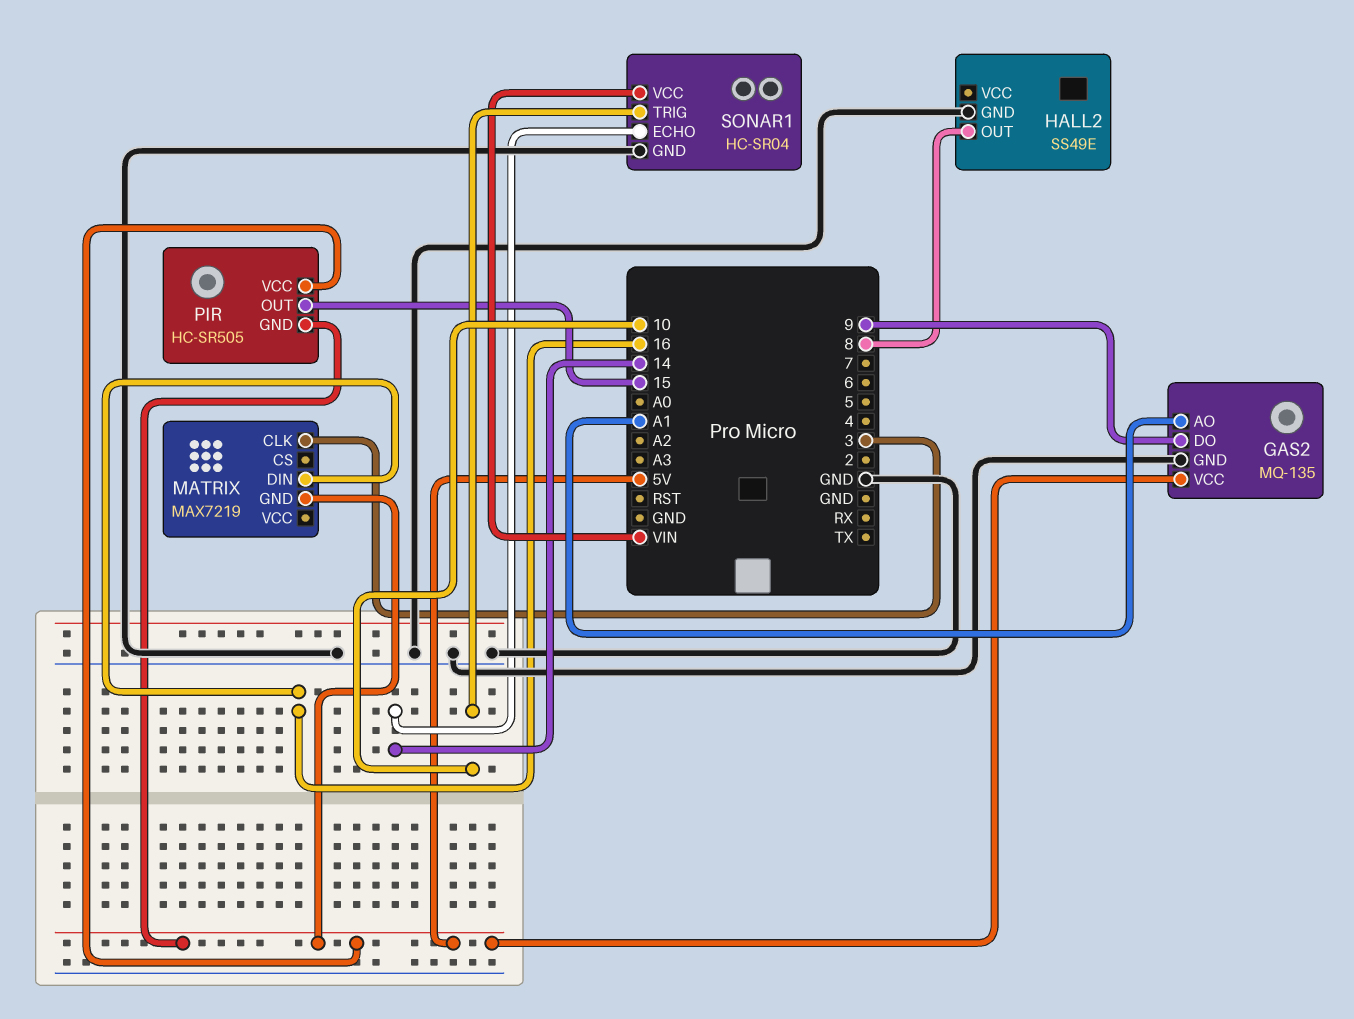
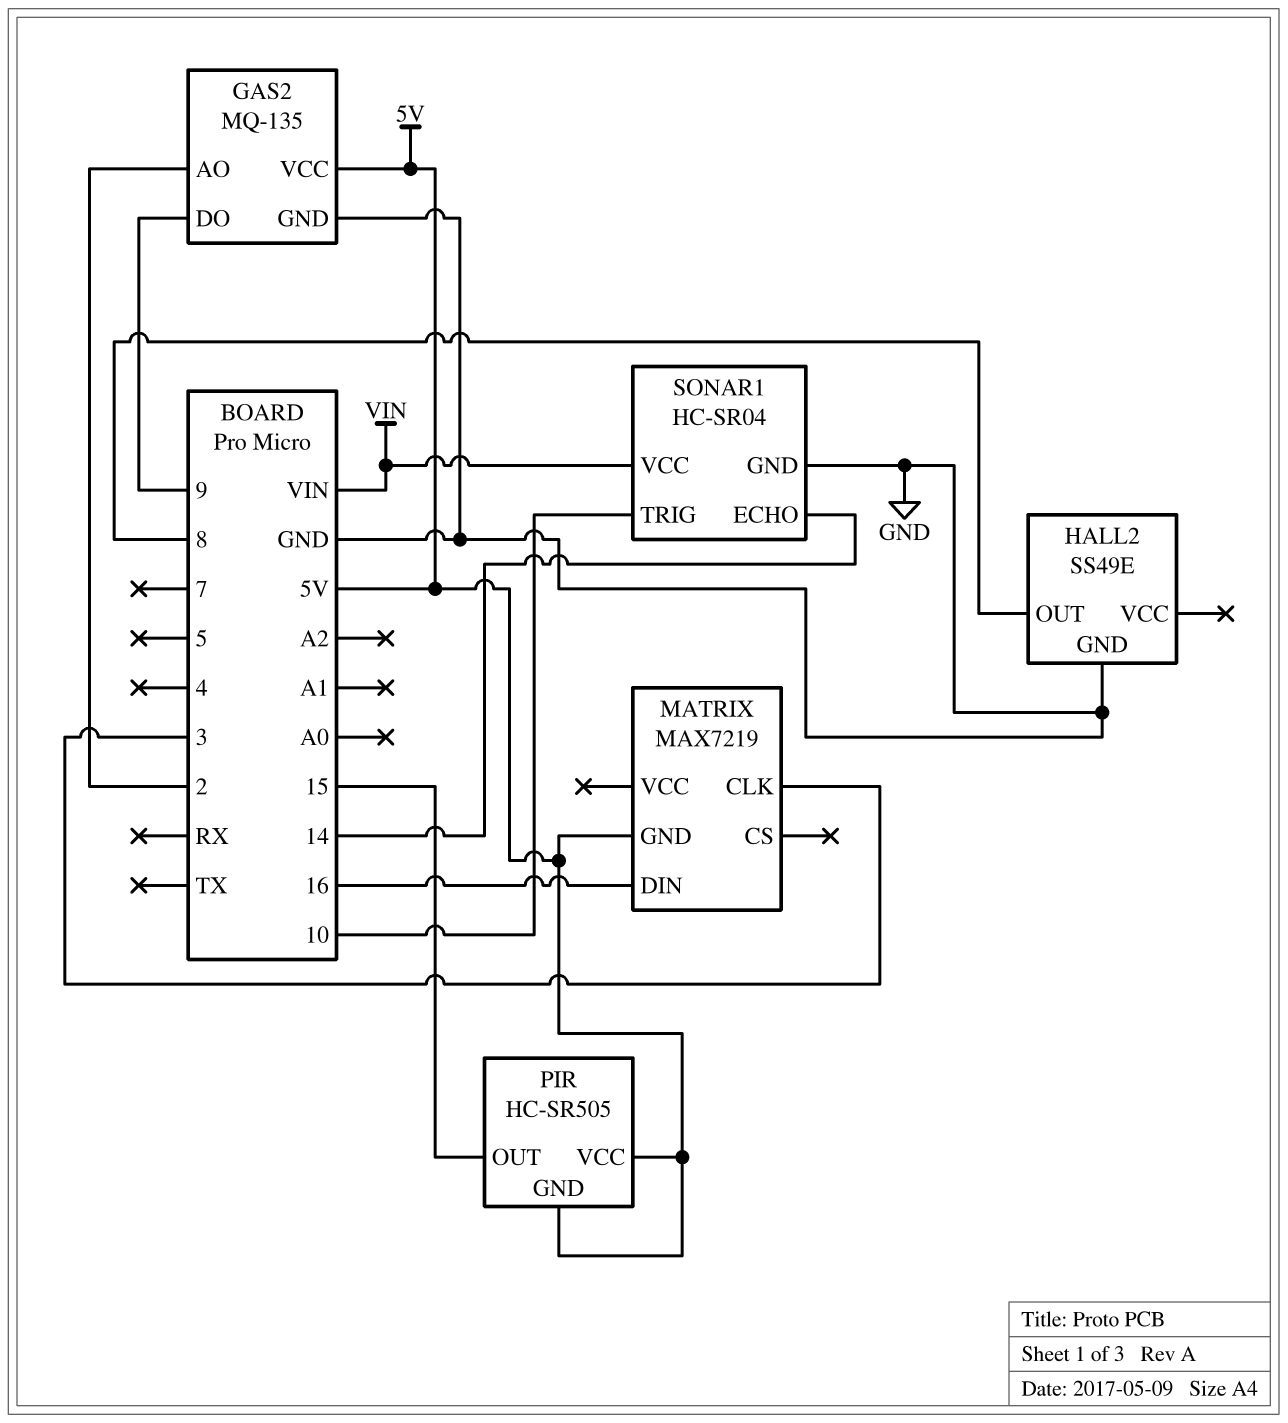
GAS2 pin AO: A1 -> 2

